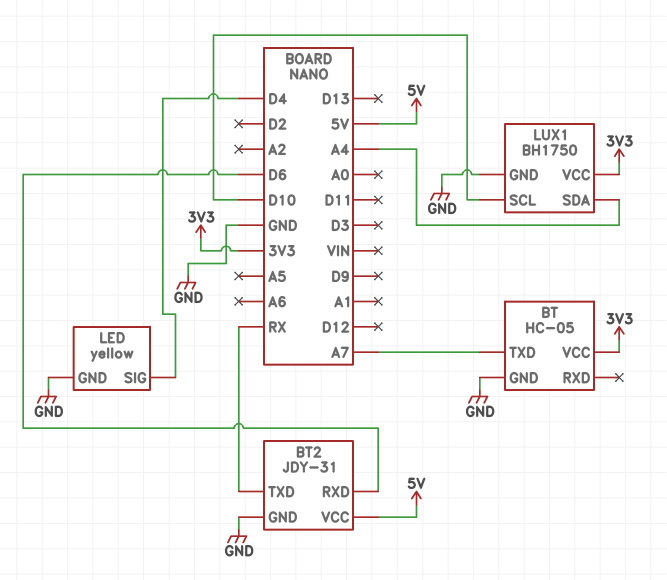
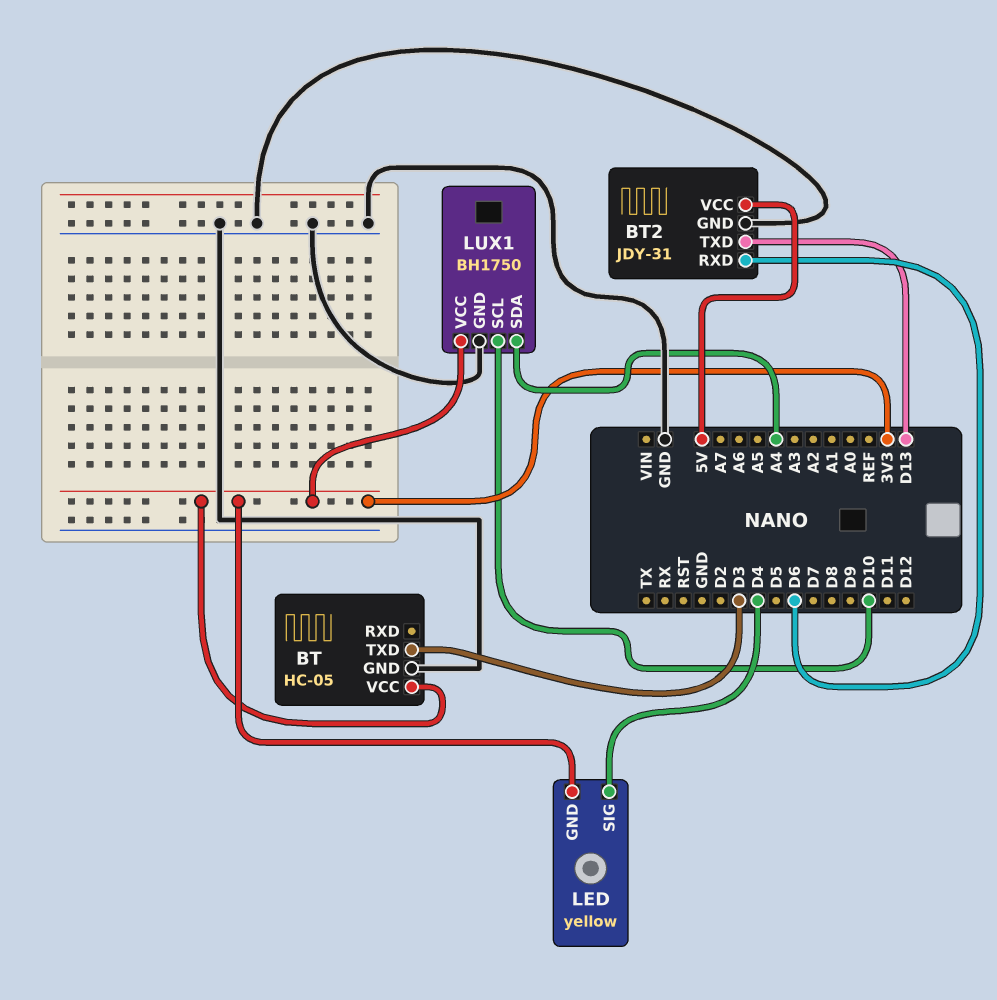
BT pin TXD: A7 -> D3
BT2 pin TXD: RX -> D13
LED pin GND: GND -> 3V3

